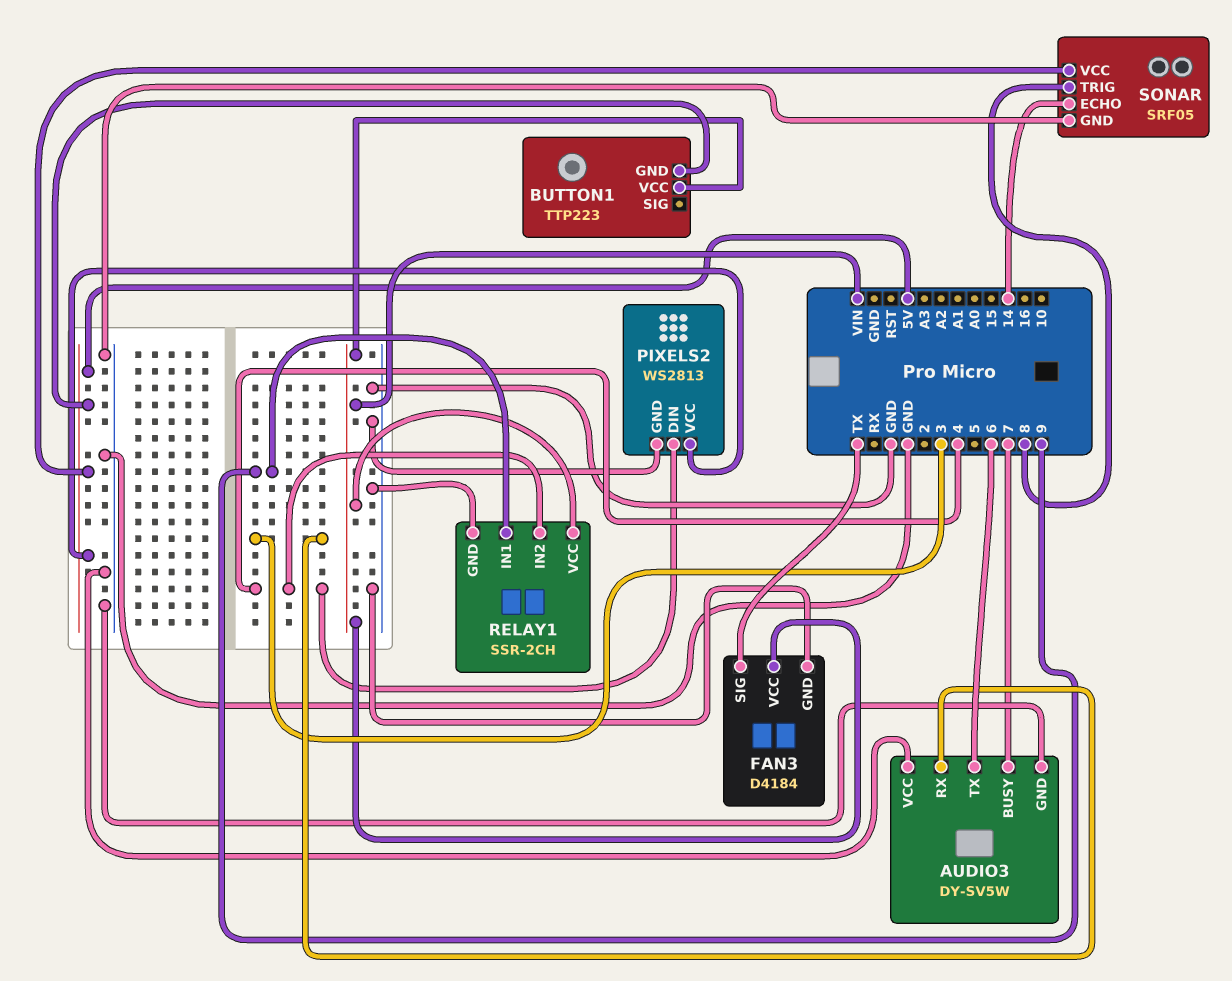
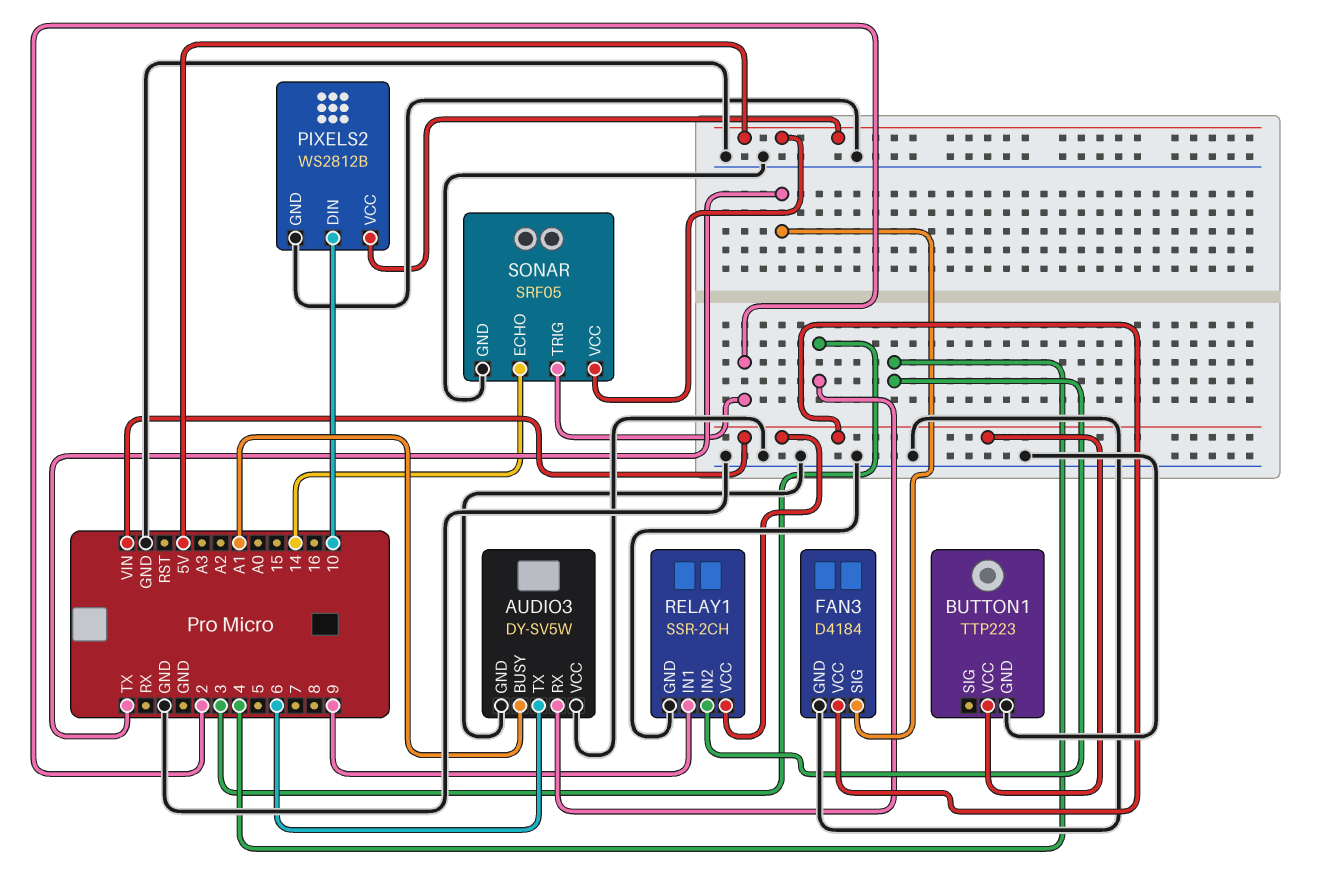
AUDIO3 pin BUSY: 7 -> A1
BUTTON1 pin GND: 5V -> GND
PIXELS2: WS2813 -> WS2812B
PIXELS2 pin DIN: 4 -> 10
SONAR pin TRIG: 8 -> 2

